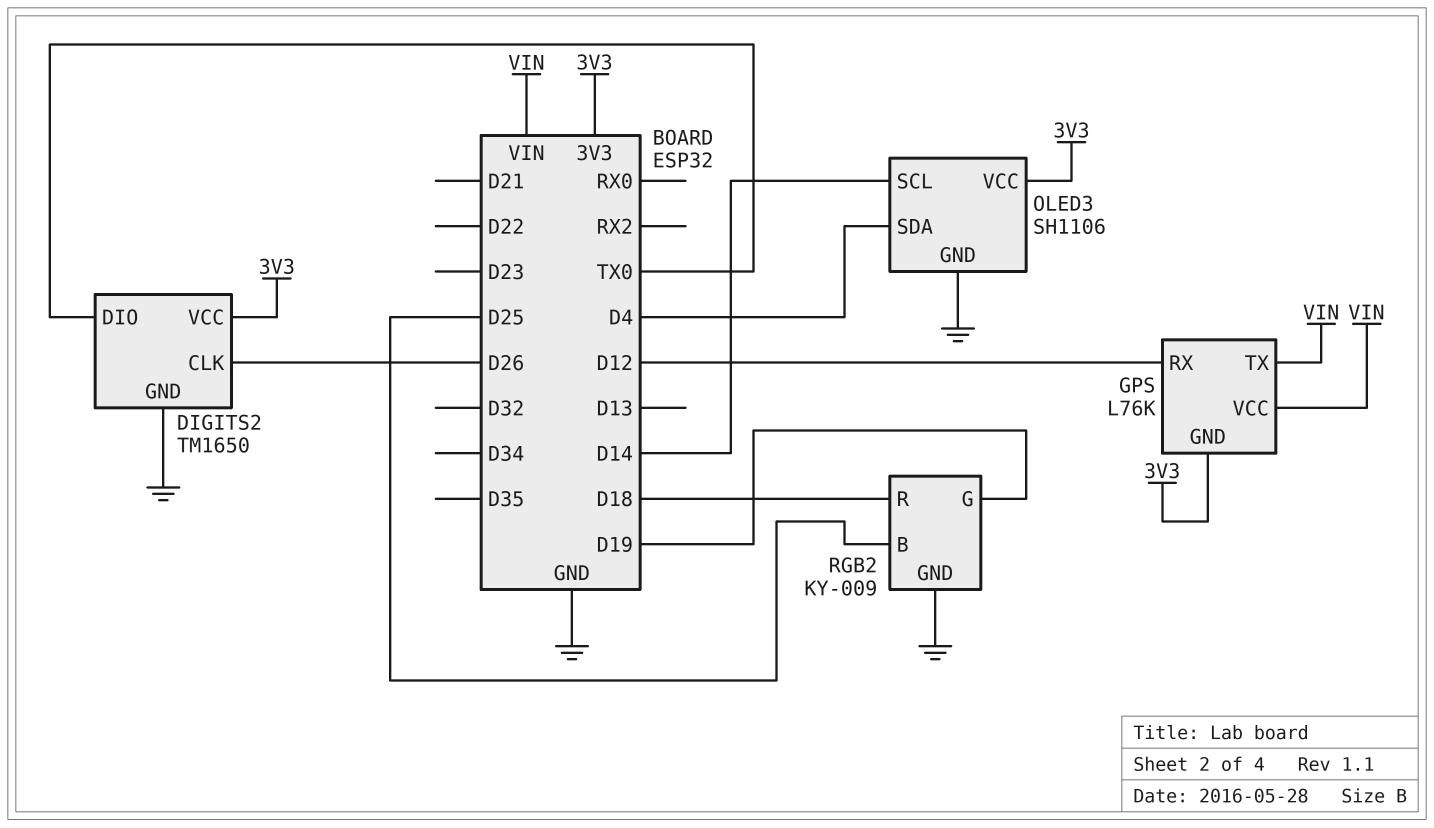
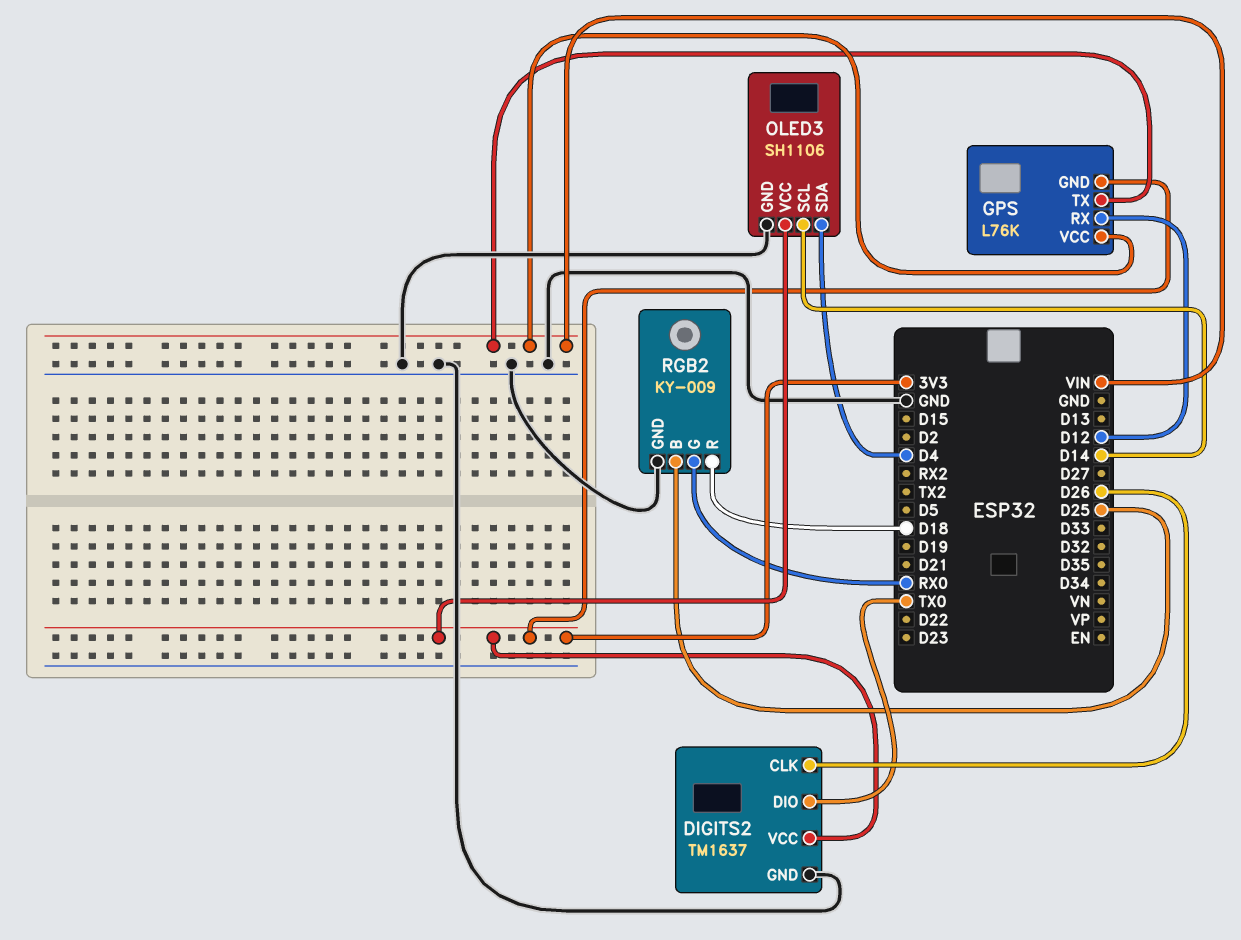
DIGITS2: TM1650 -> TM1637
RGB2 pin G: D19 -> RX0

